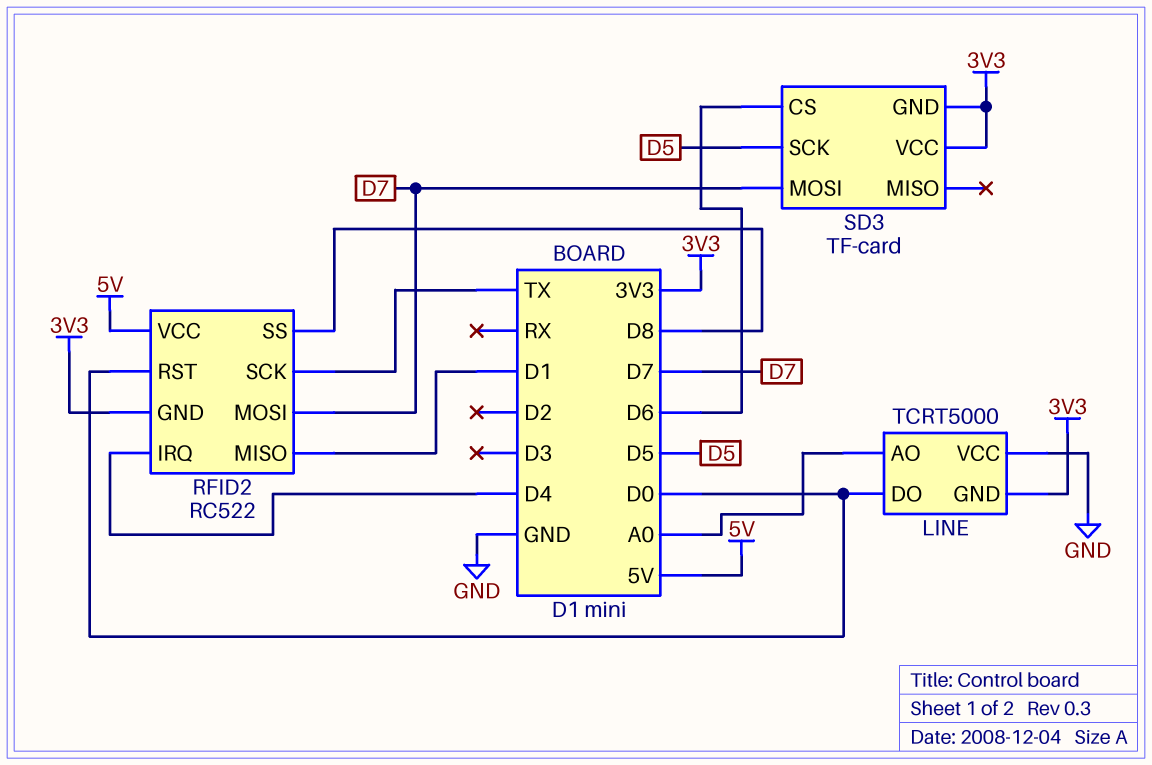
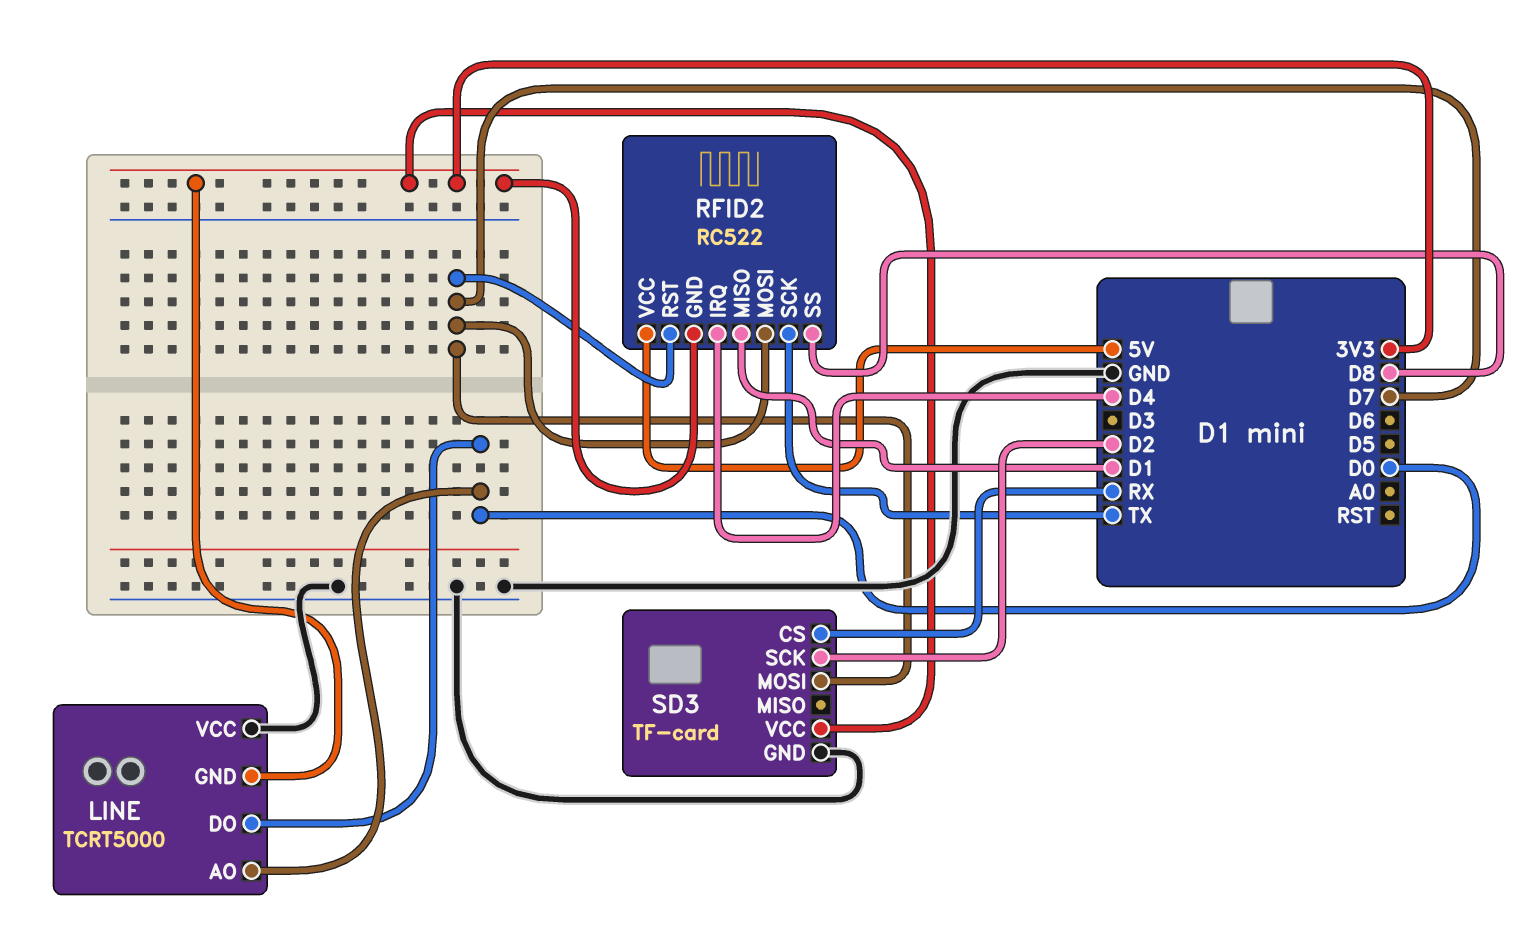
LINE pin AO: A0 -> D0
RFID2 pin RST: D0 -> D7
SD3 pin CS: D6 -> RX
SD3 pin GND: 3V3 -> GND
SD3 pin SCK: D5 -> D2

